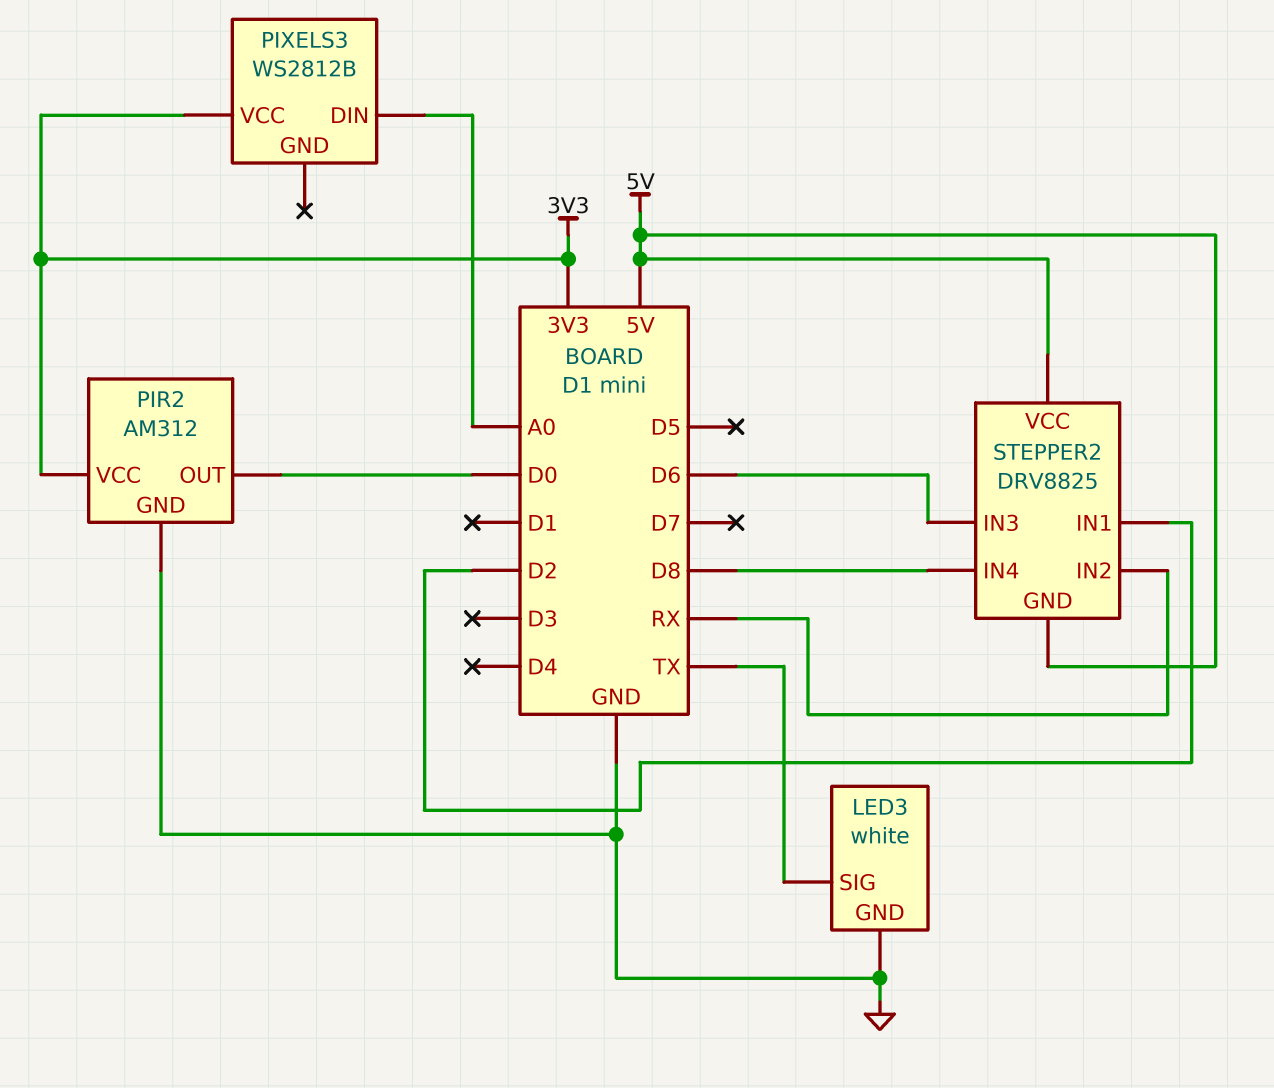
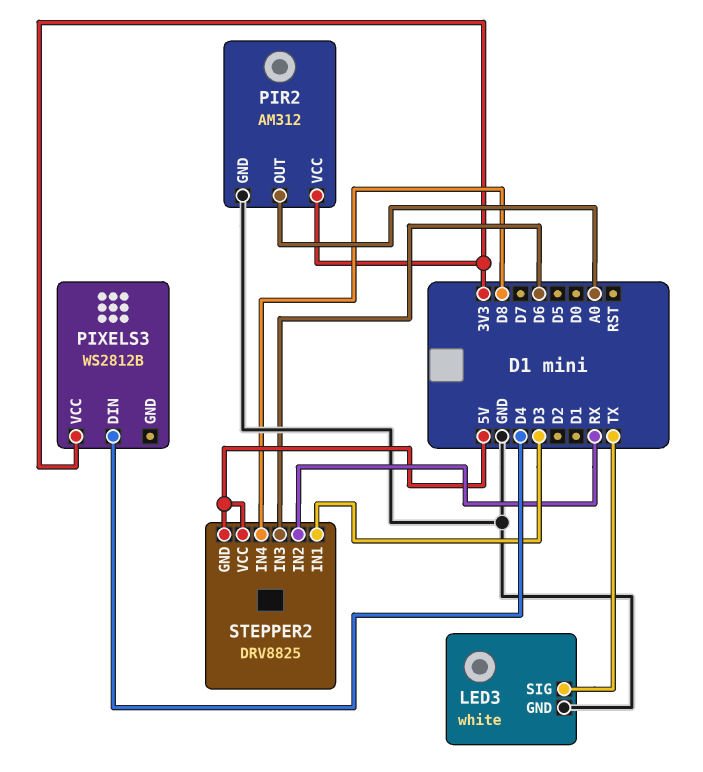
PIR2 pin OUT: D0 -> A0
PIXELS3 pin DIN: A0 -> D4
STEPPER2 pin IN1: D2 -> D3

